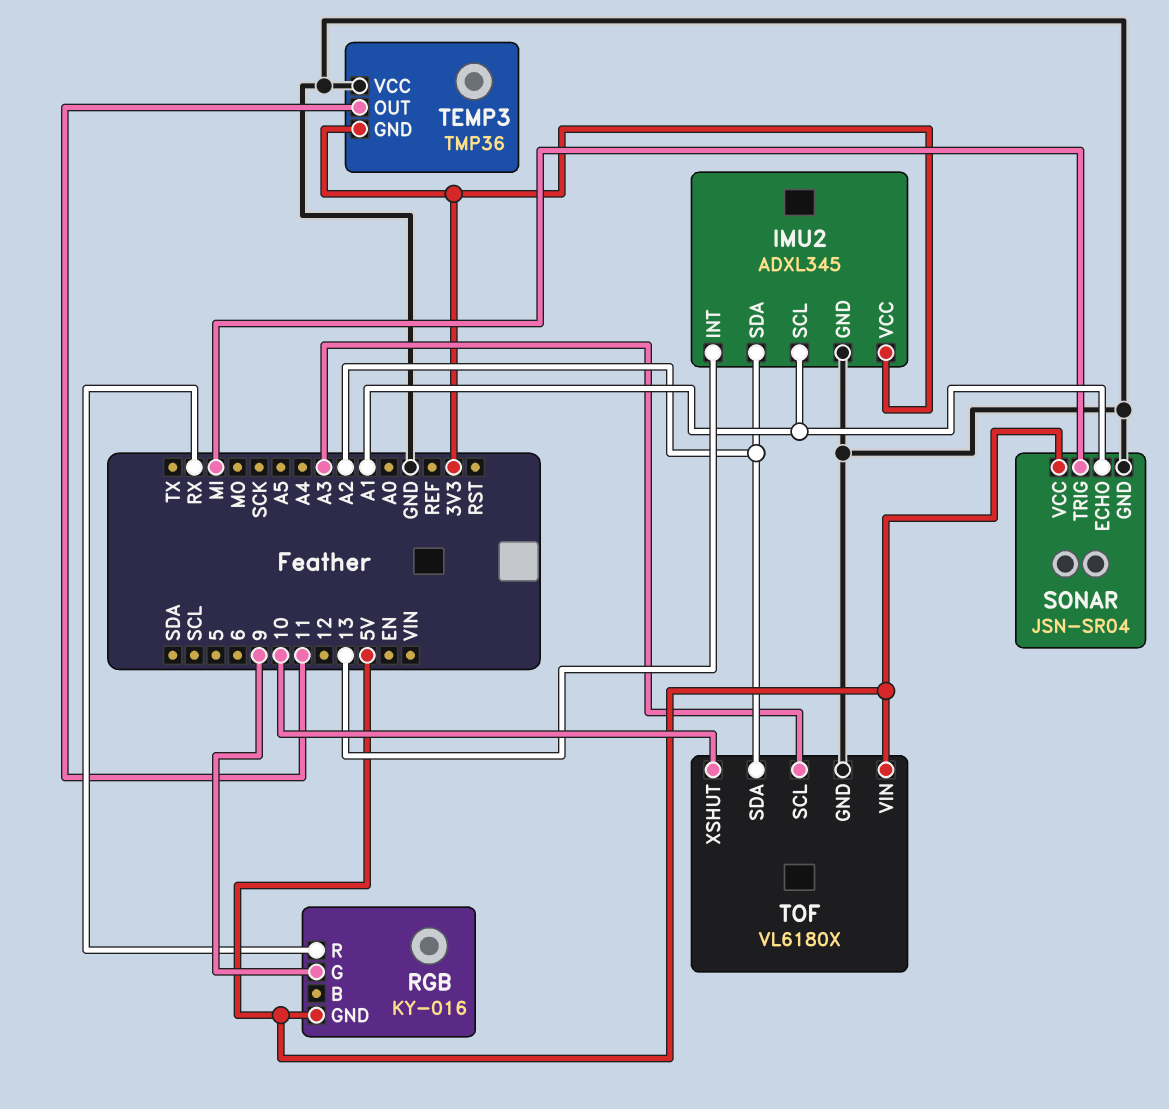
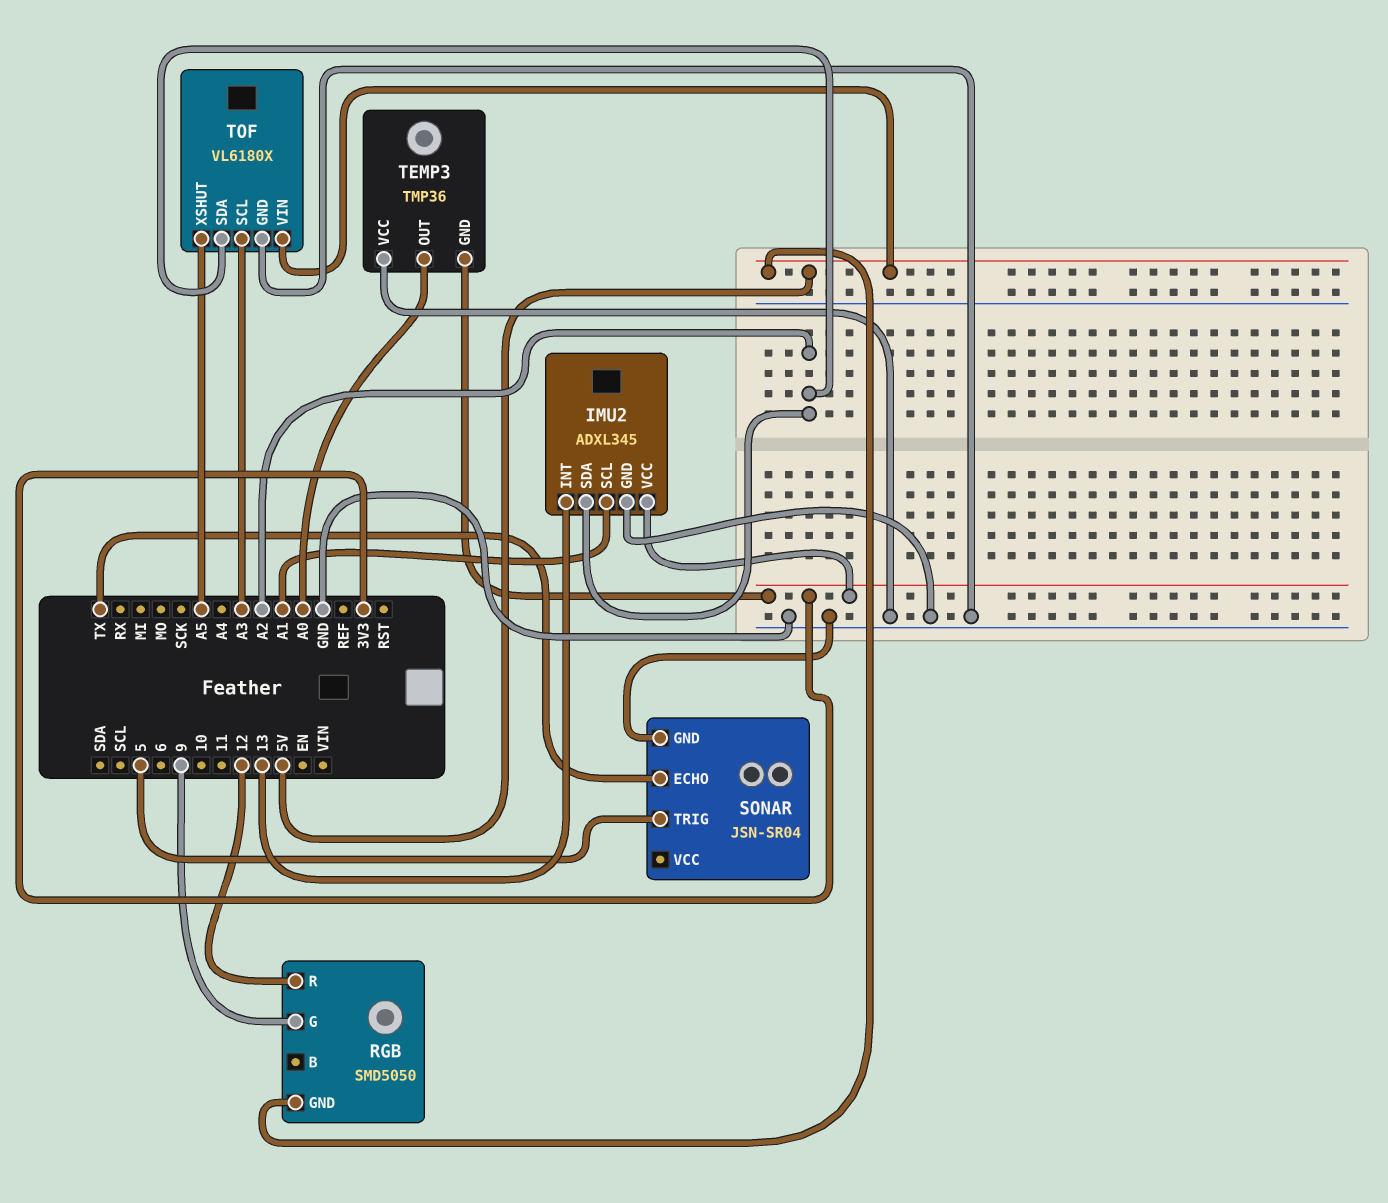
RGB: KY-016 -> SMD5050
RGB pin R: RX -> 12
SONAR pin ECHO: A1 -> TX
SONAR pin TRIG: MI -> 5
SONAR pin VCC: 5V -> none
TEMP3 pin OUT: 11 -> A0
TOF pin XSHUT: 10 -> A5

